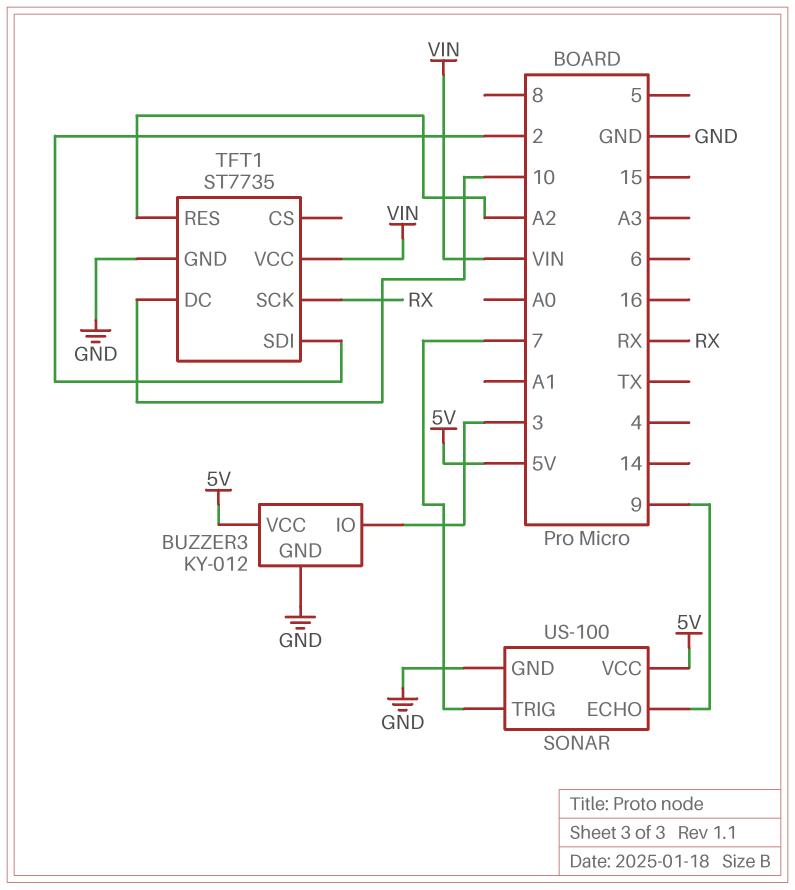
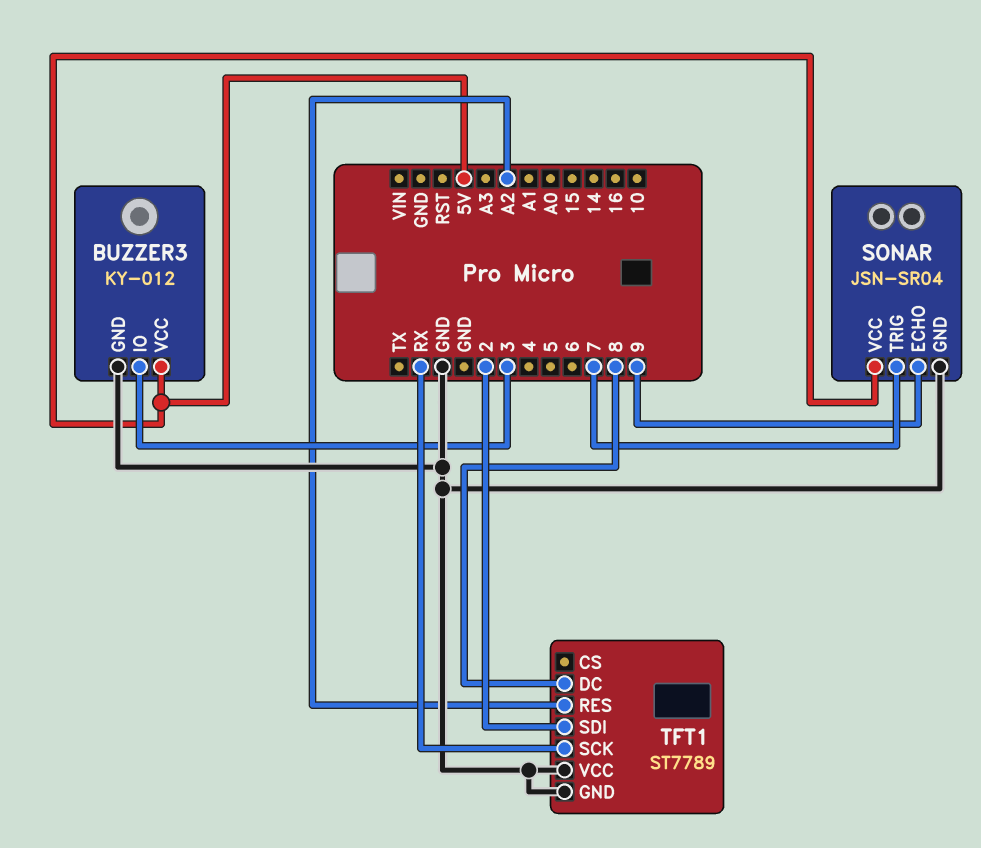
SONAR: US-100 -> JSN-SR04
TFT1: ST7735 -> ST7789
TFT1 pin DC: 10 -> 8
TFT1 pin VCC: VIN -> GND

